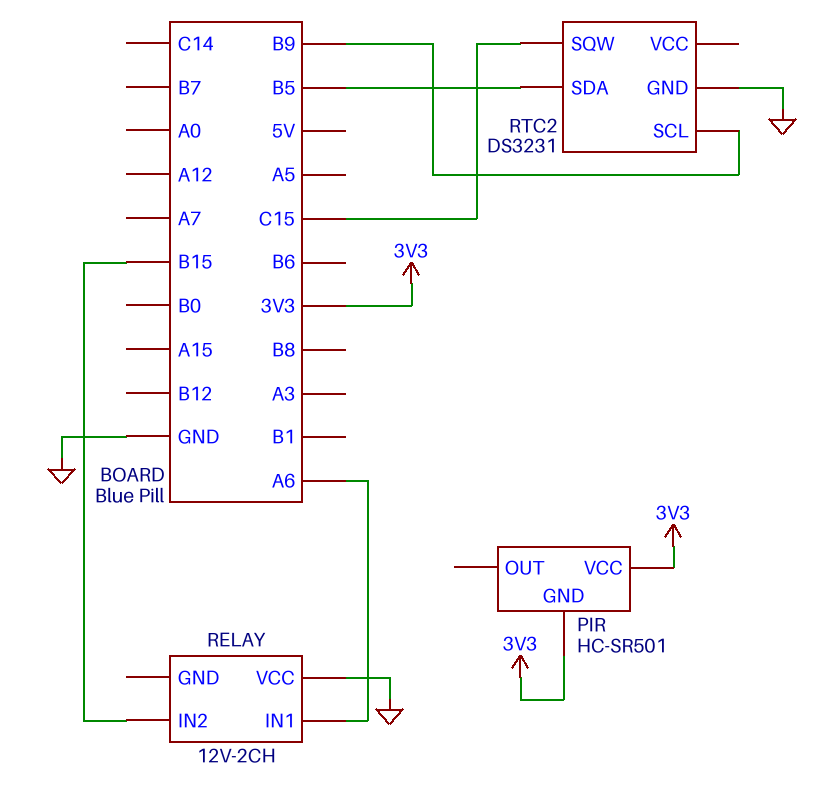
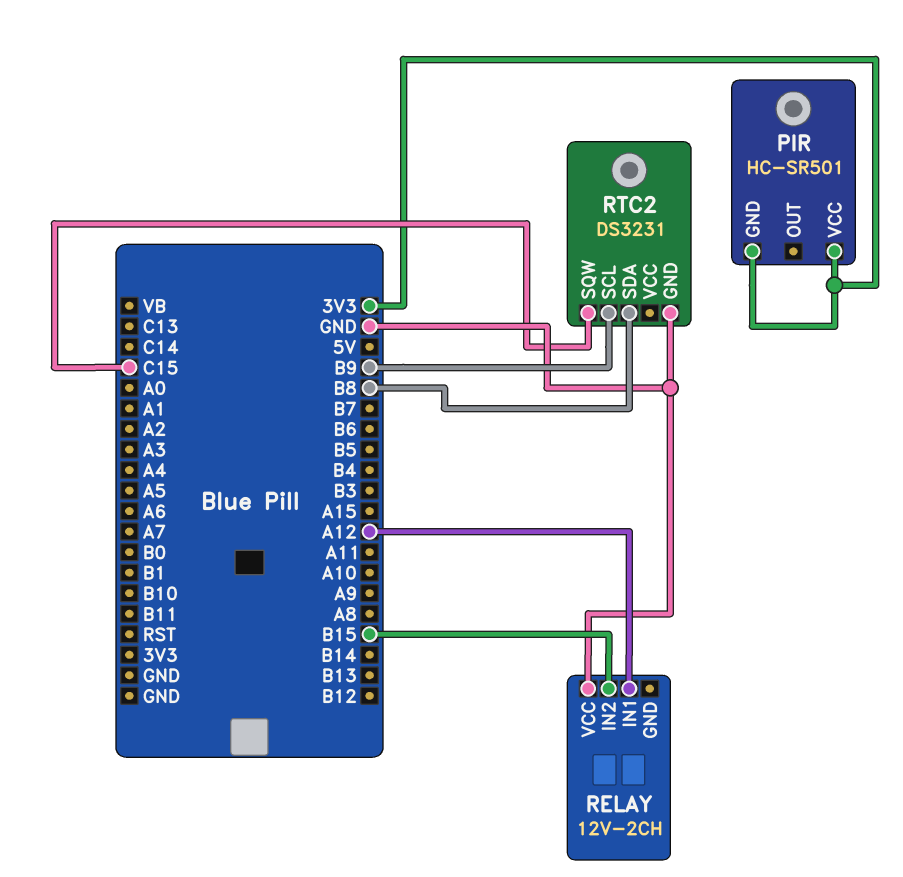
RELAY pin IN1: A6 -> A12
RTC2 pin SDA: B5 -> B8

